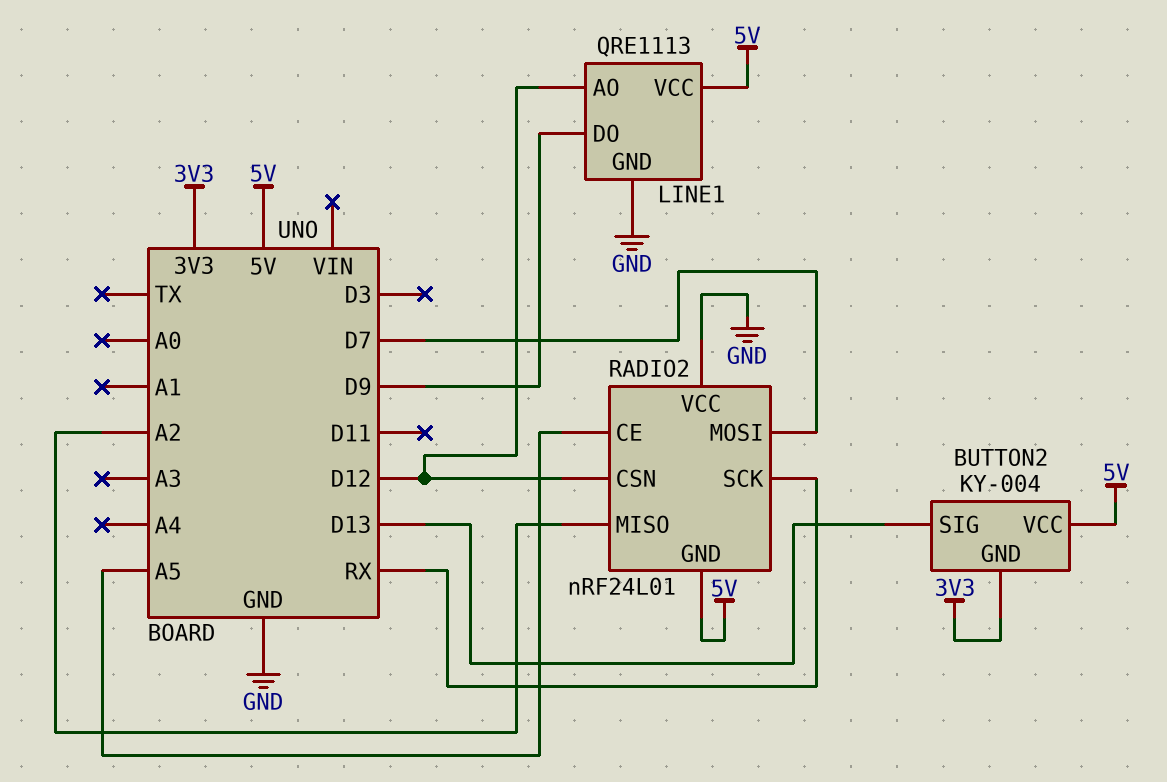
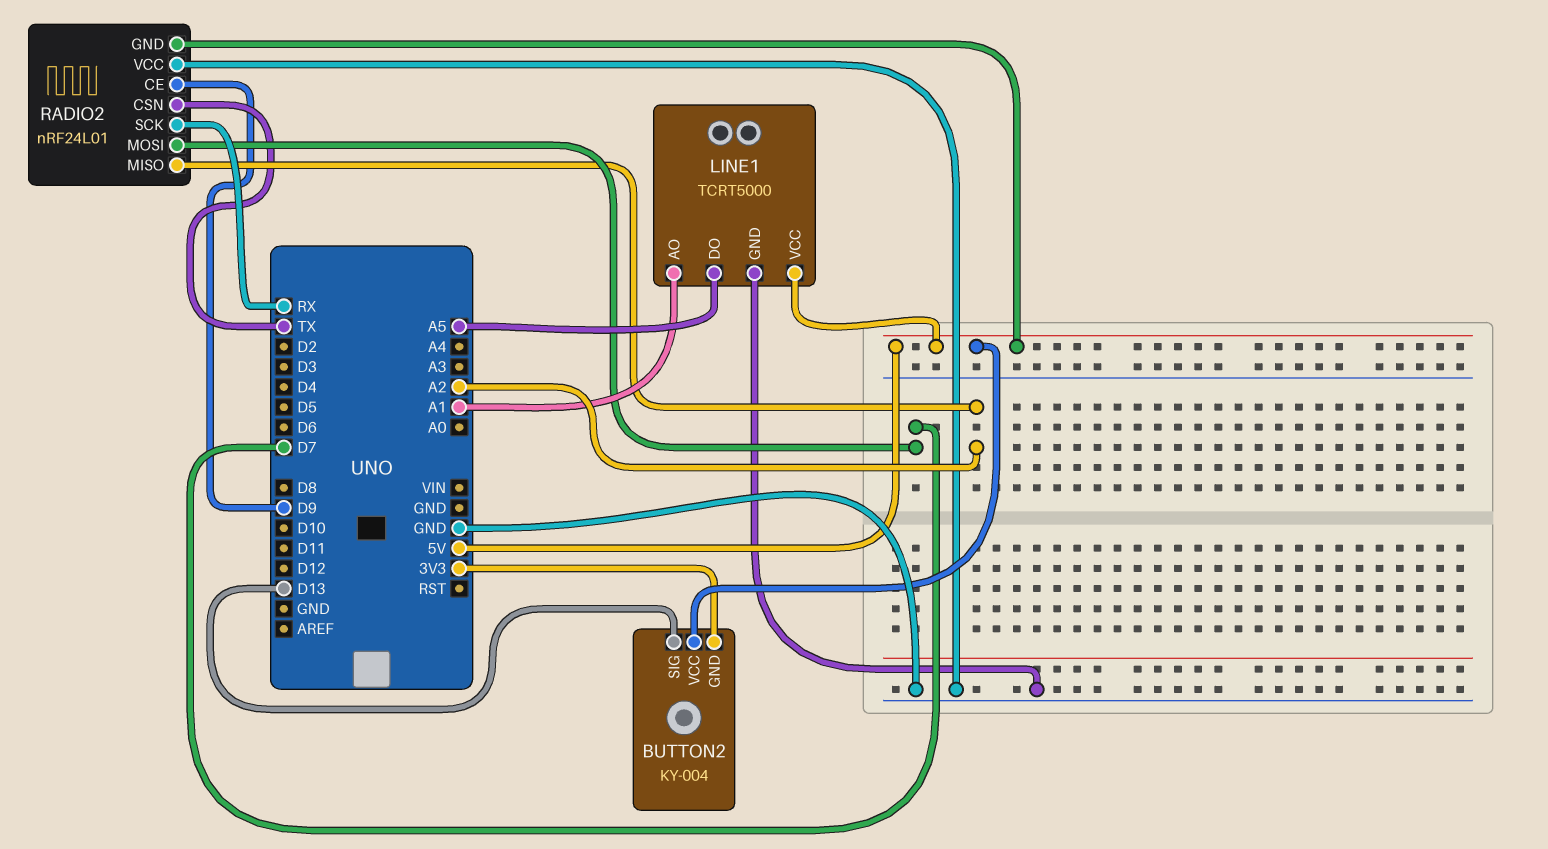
LINE1: QRE1113 -> TCRT5000
LINE1 pin AO: D12 -> A1
LINE1 pin DO: D9 -> A5
RADIO2 pin CE: A5 -> D9
RADIO2 pin CSN: D12 -> TX

